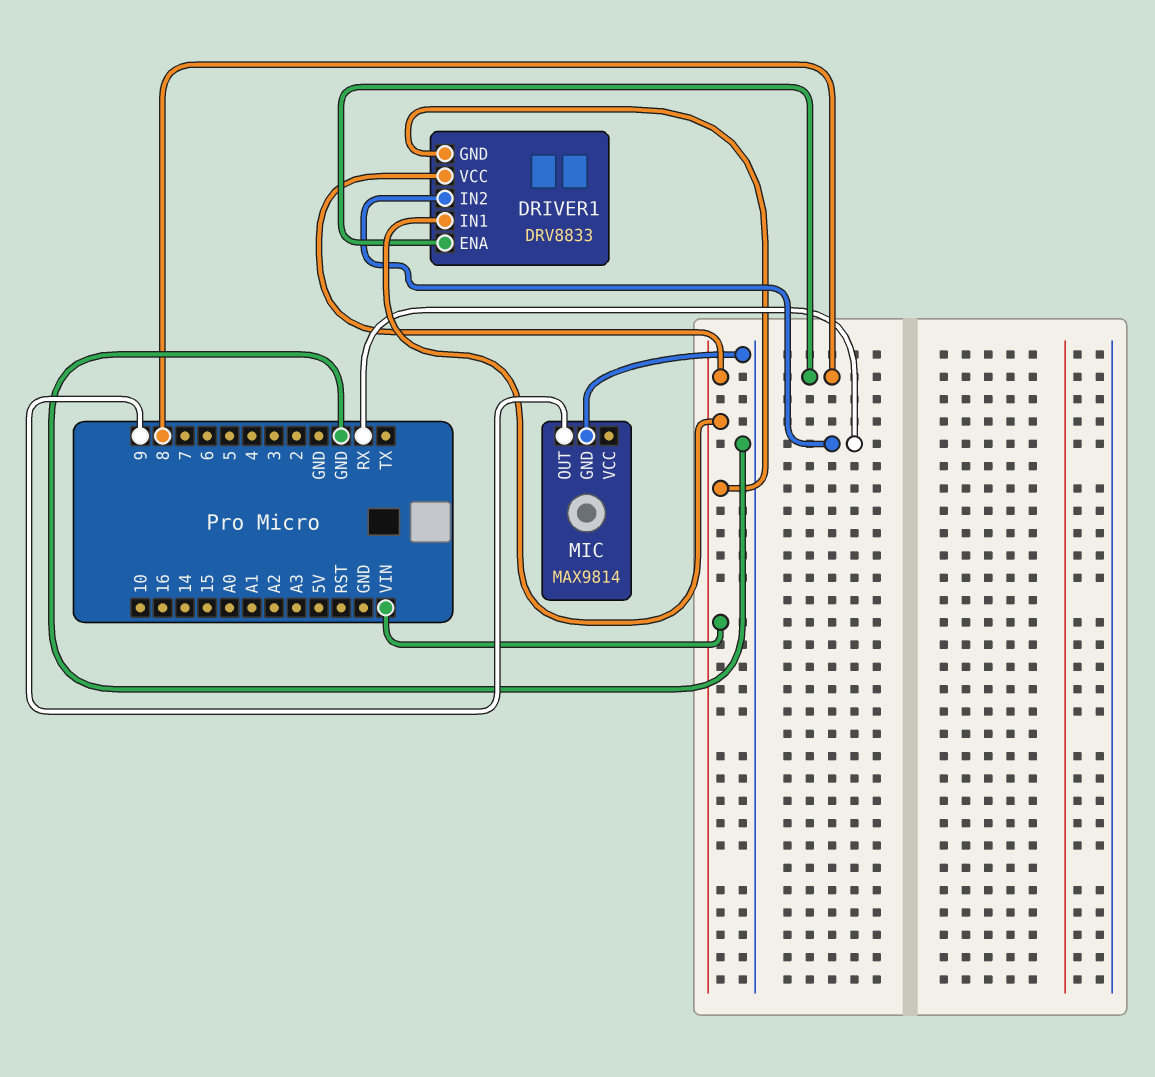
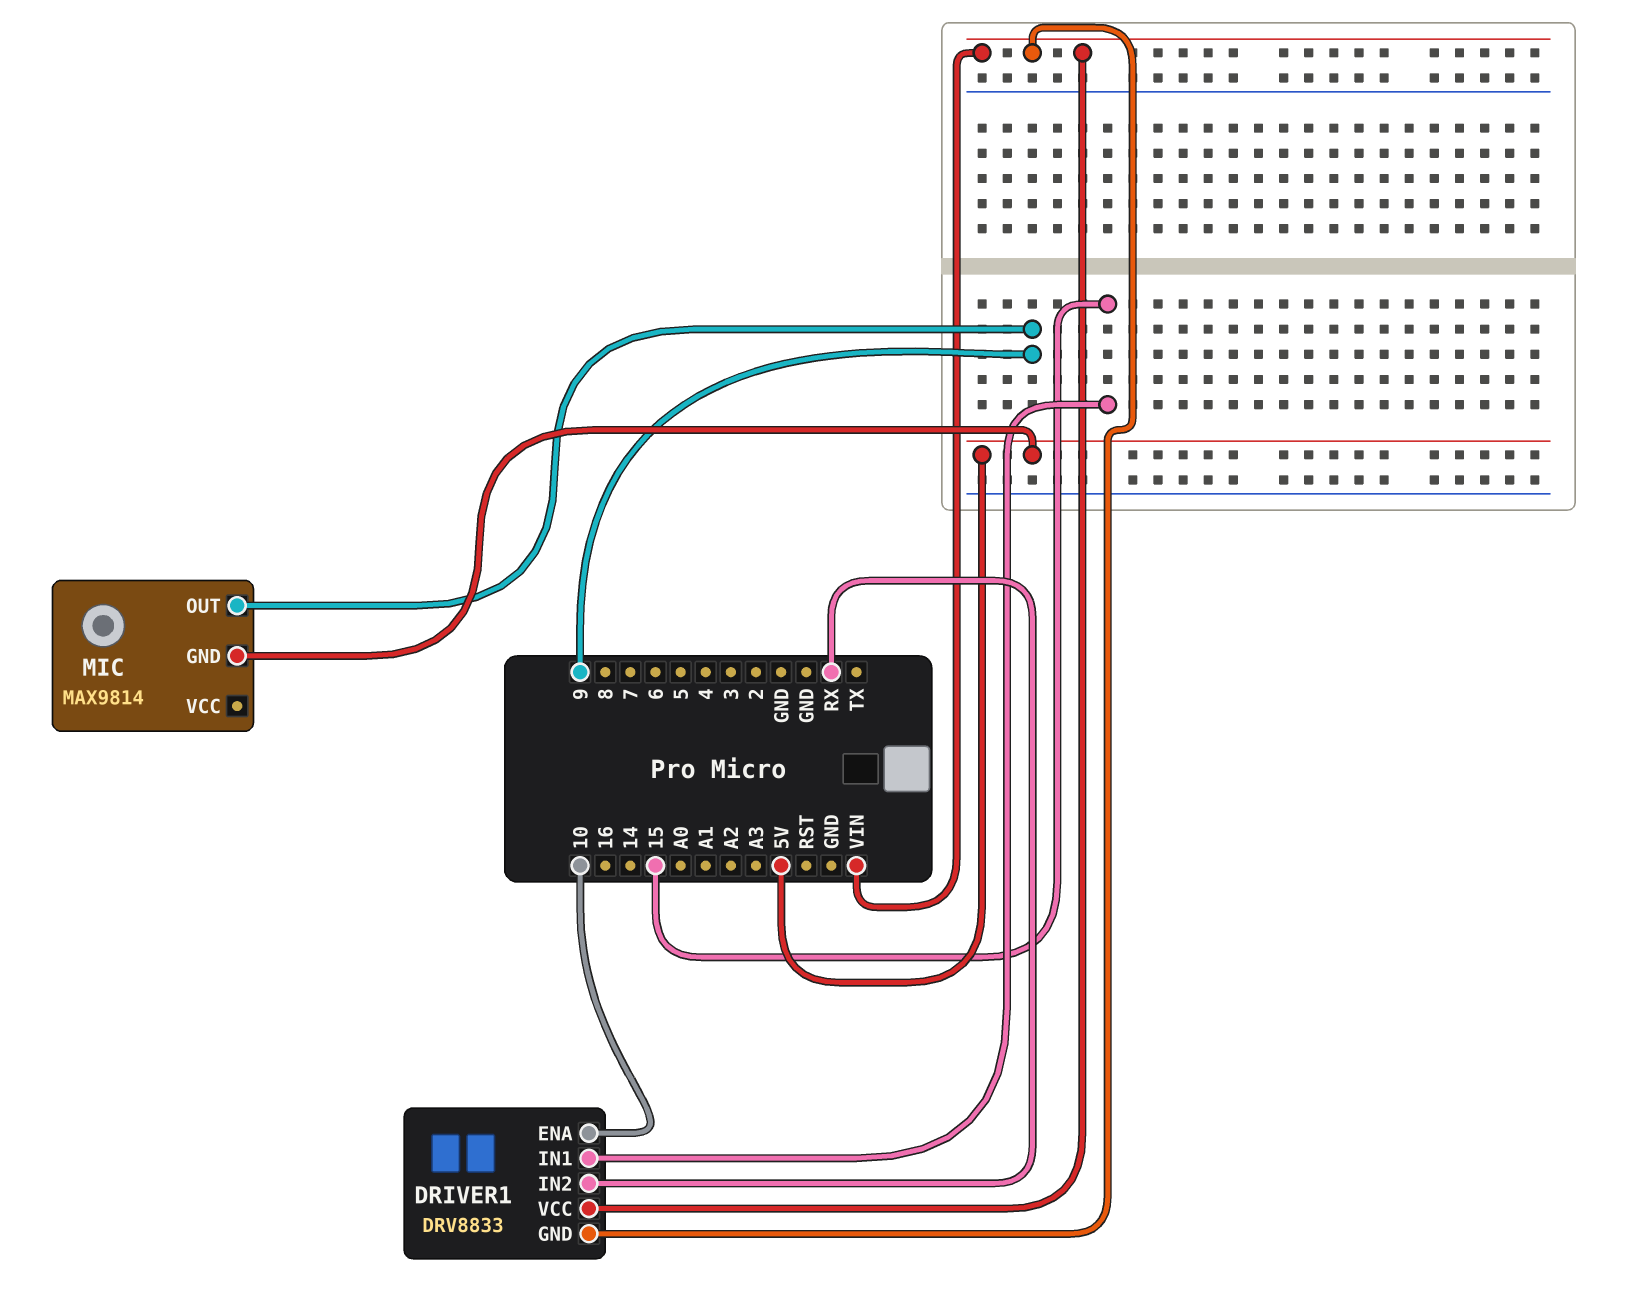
DRIVER1 pin ENA: 8 -> 10
DRIVER1 pin IN1: VIN -> 15
MIC pin GND: GND -> 5V

